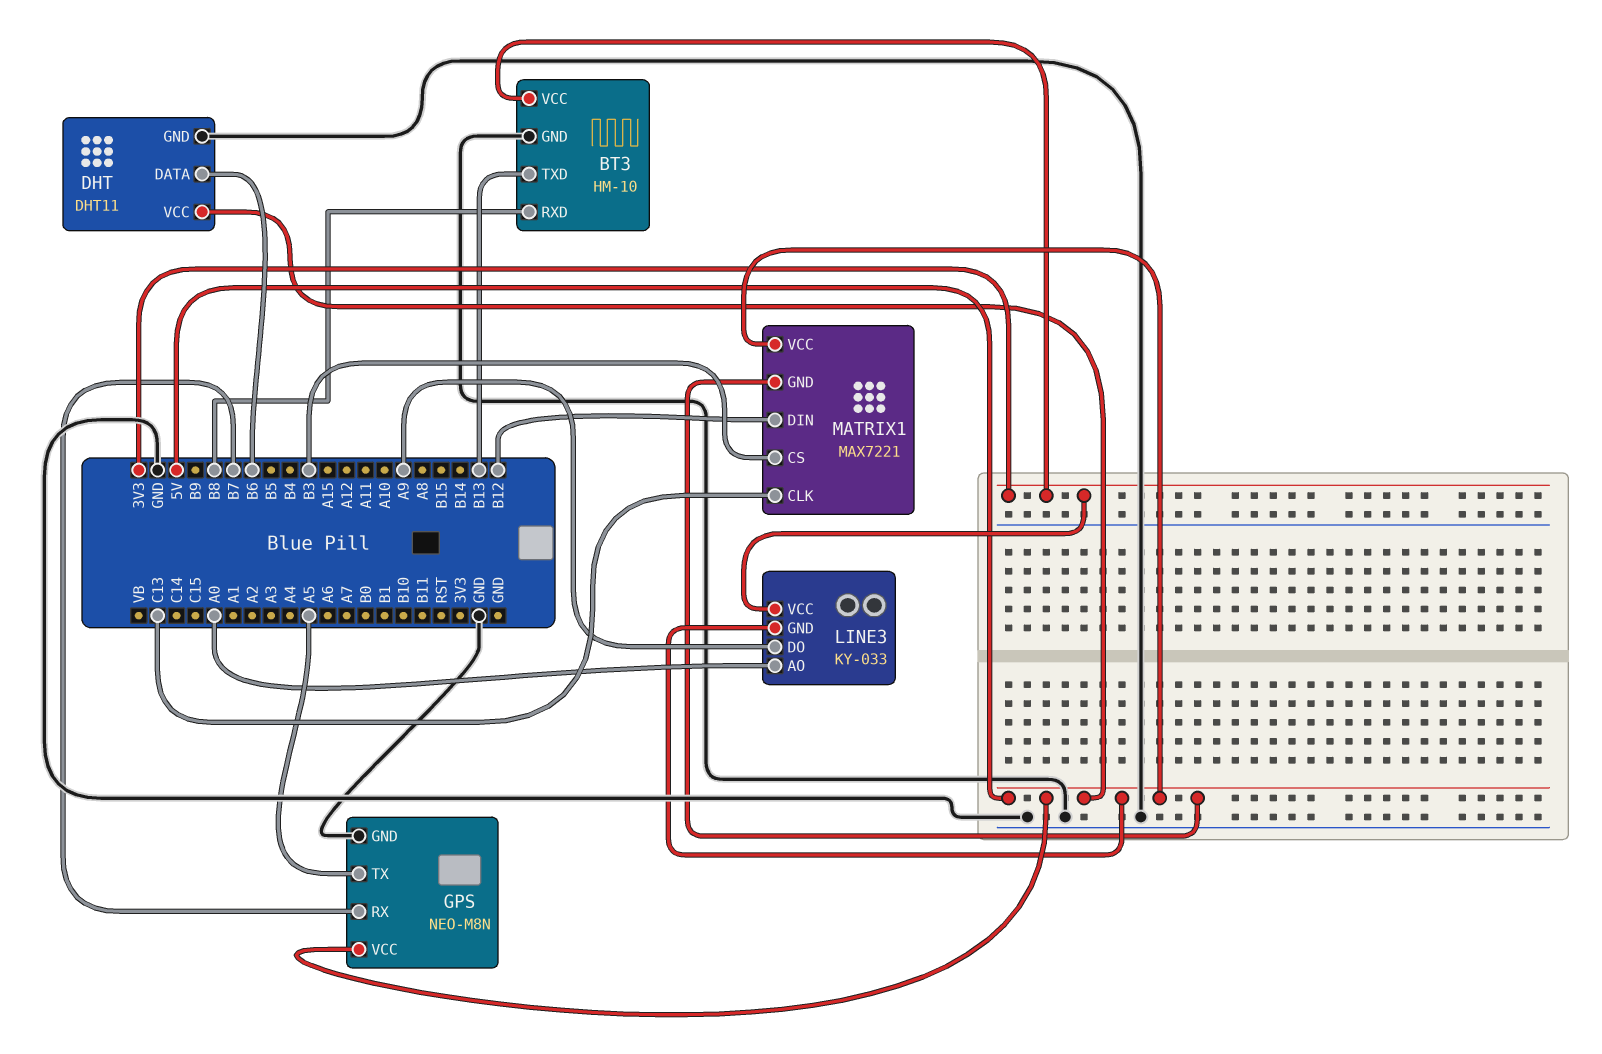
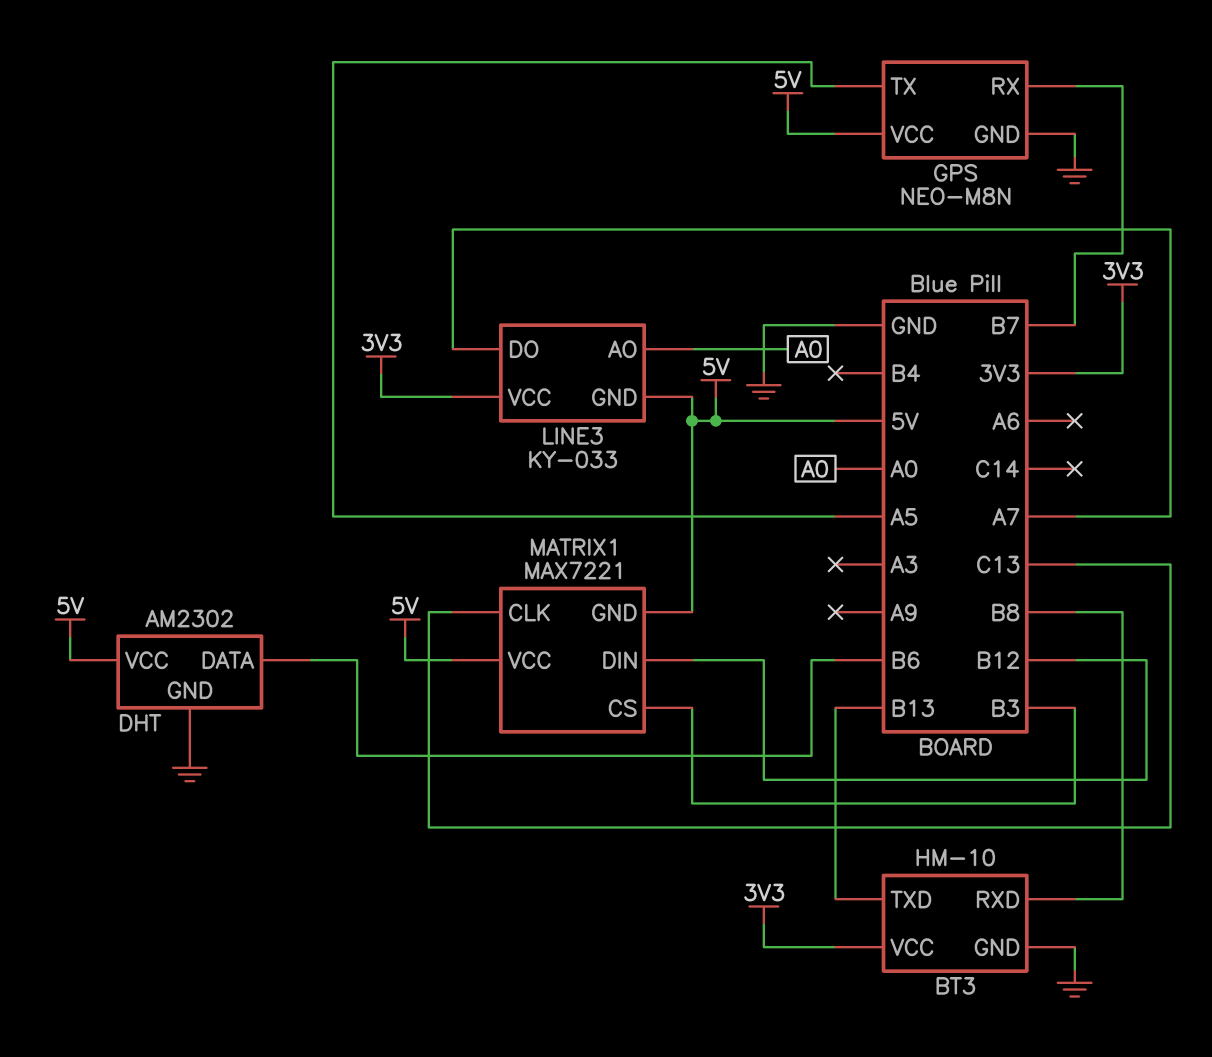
DHT: DHT11 -> AM2302
LINE3 pin DO: A9 -> A7

